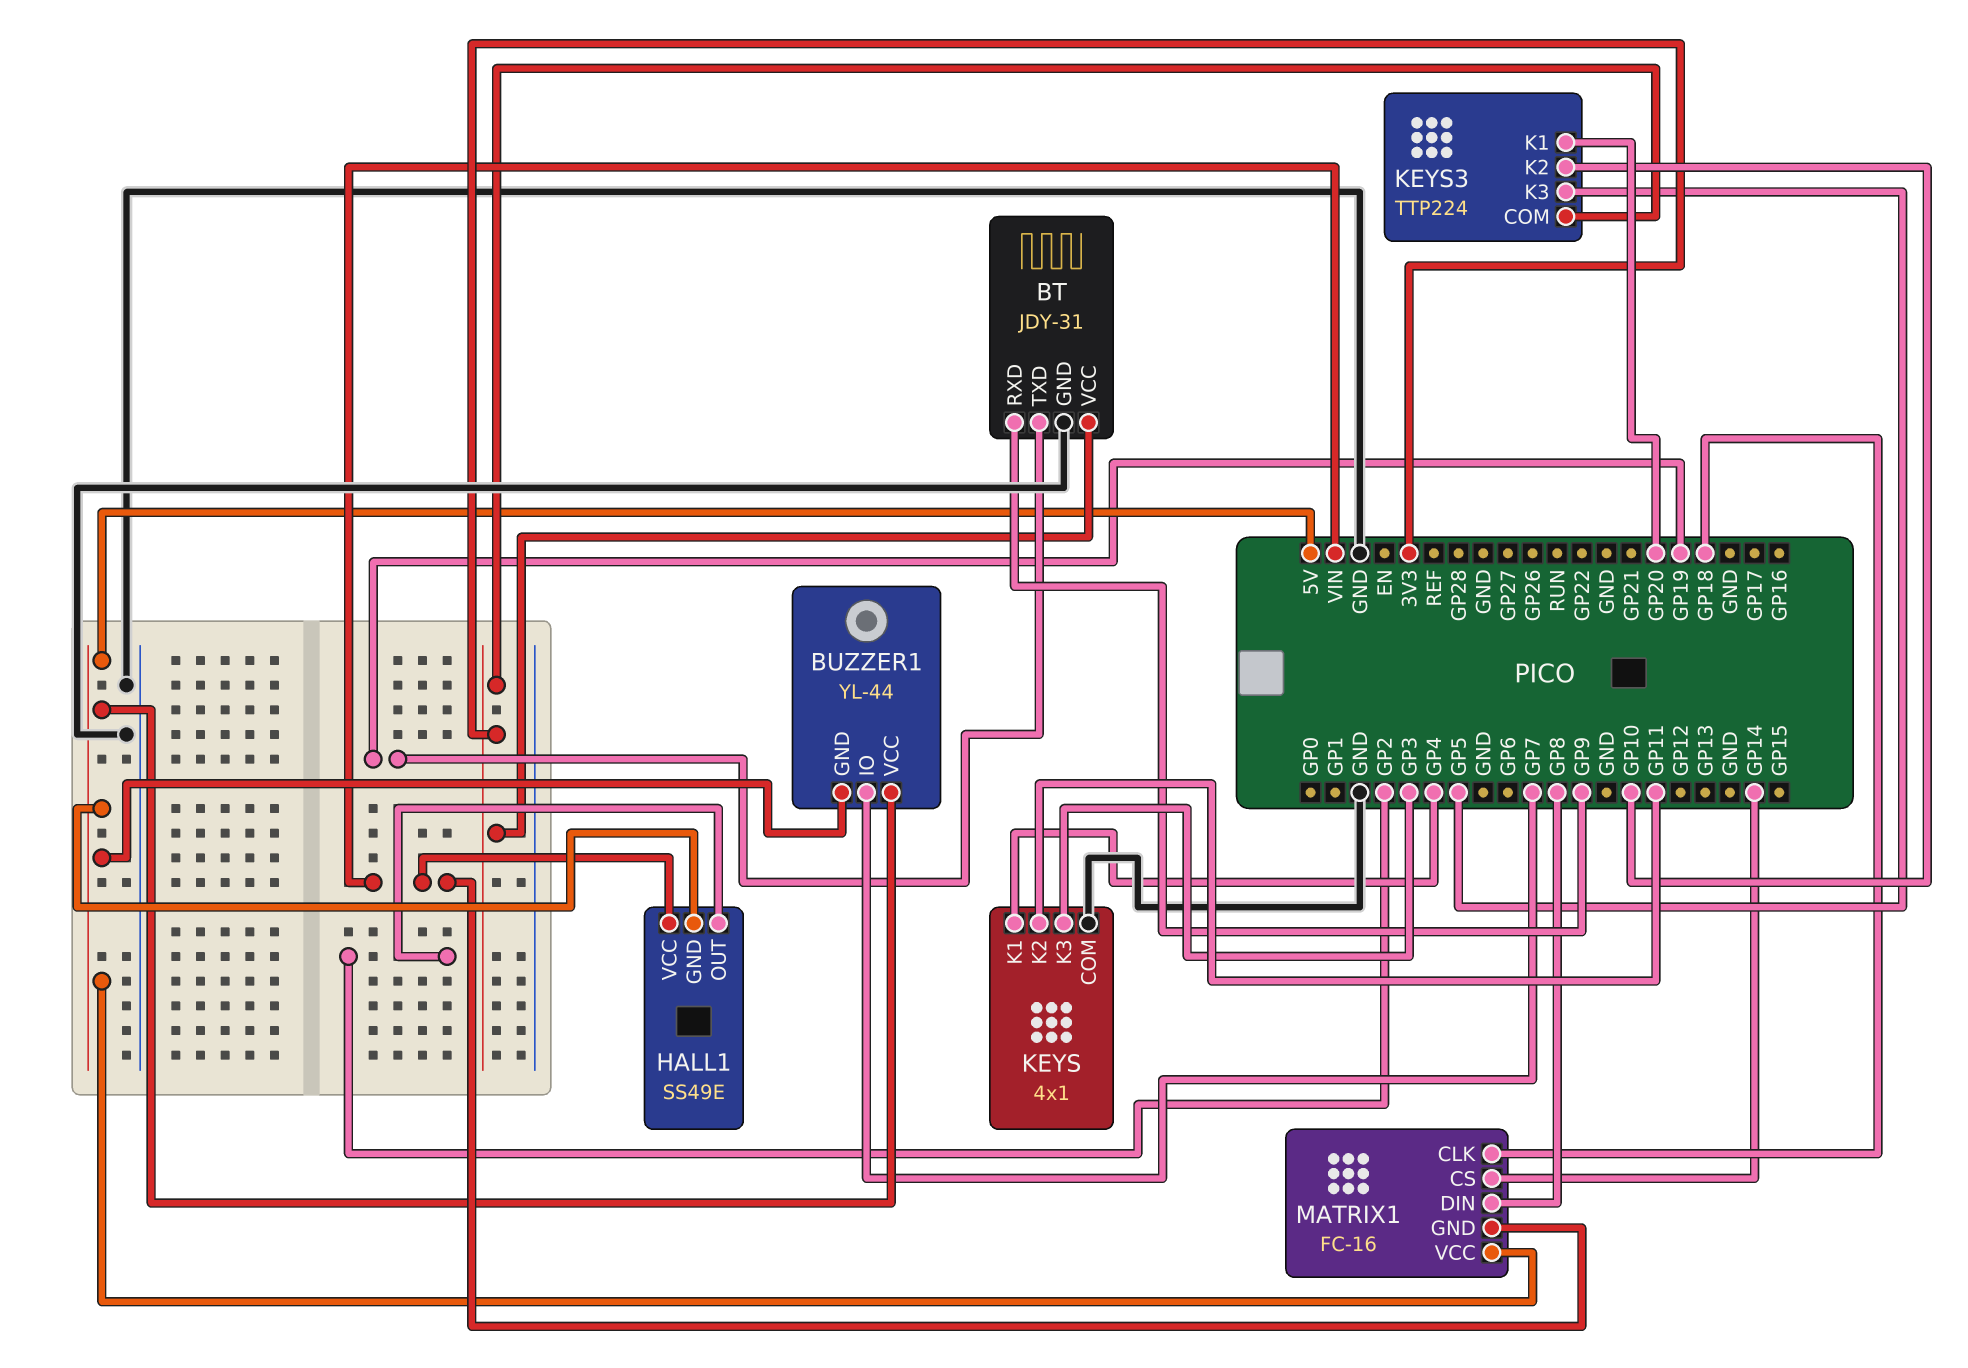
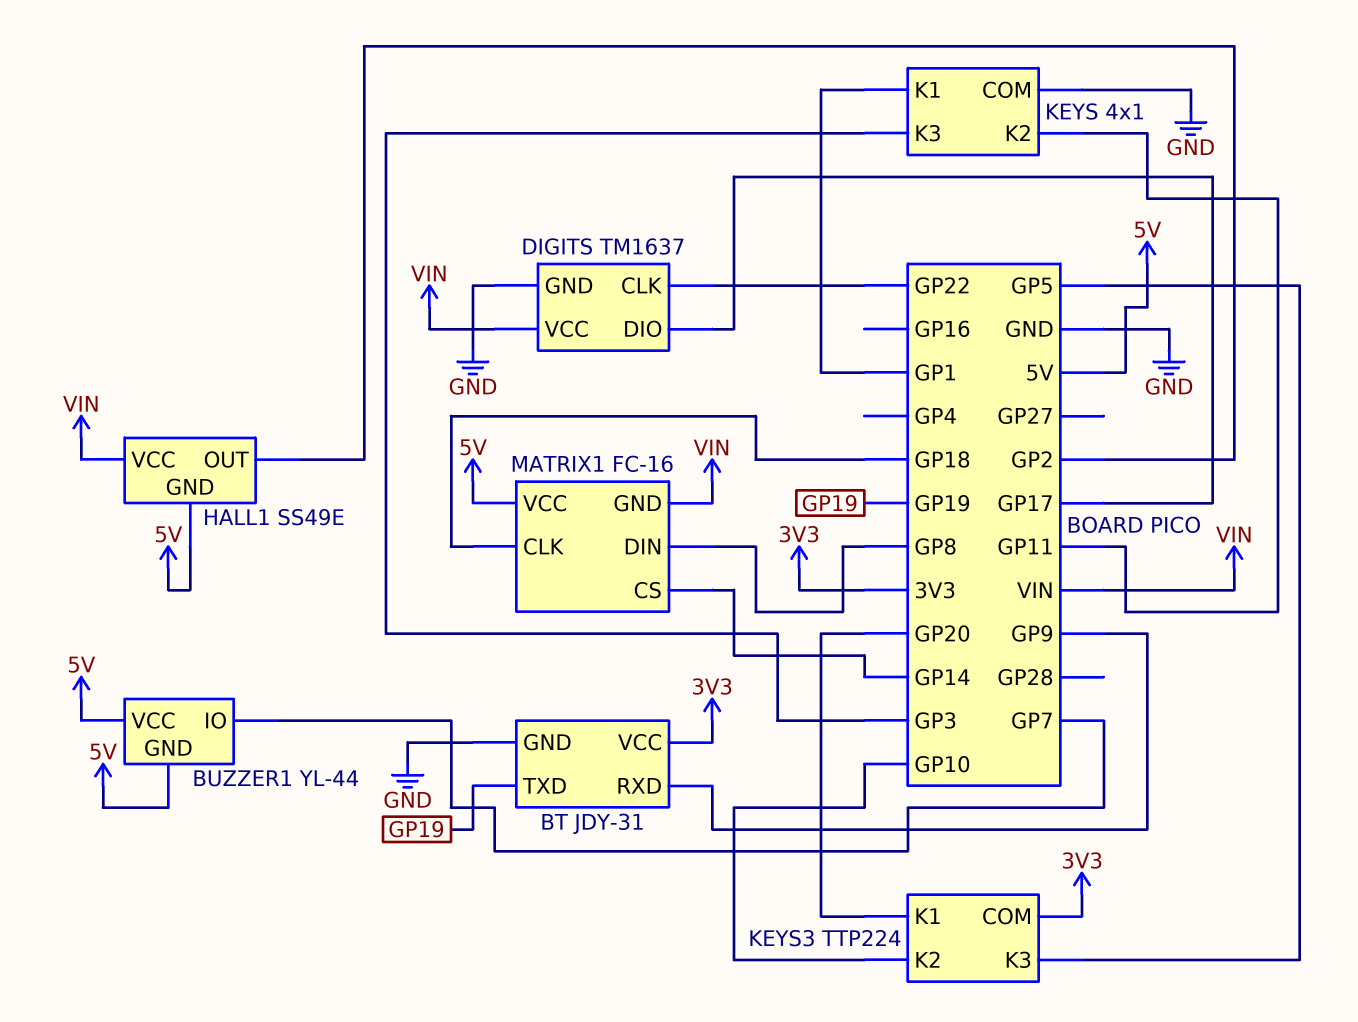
DIGITS: none -> TM1637
DIGITS pin CLK: none -> GP22
DIGITS pin DIO: none -> GP17
DIGITS pin GND: none -> GND
DIGITS pin VCC: none -> VIN
KEYS pin K1: GP4 -> GP1

